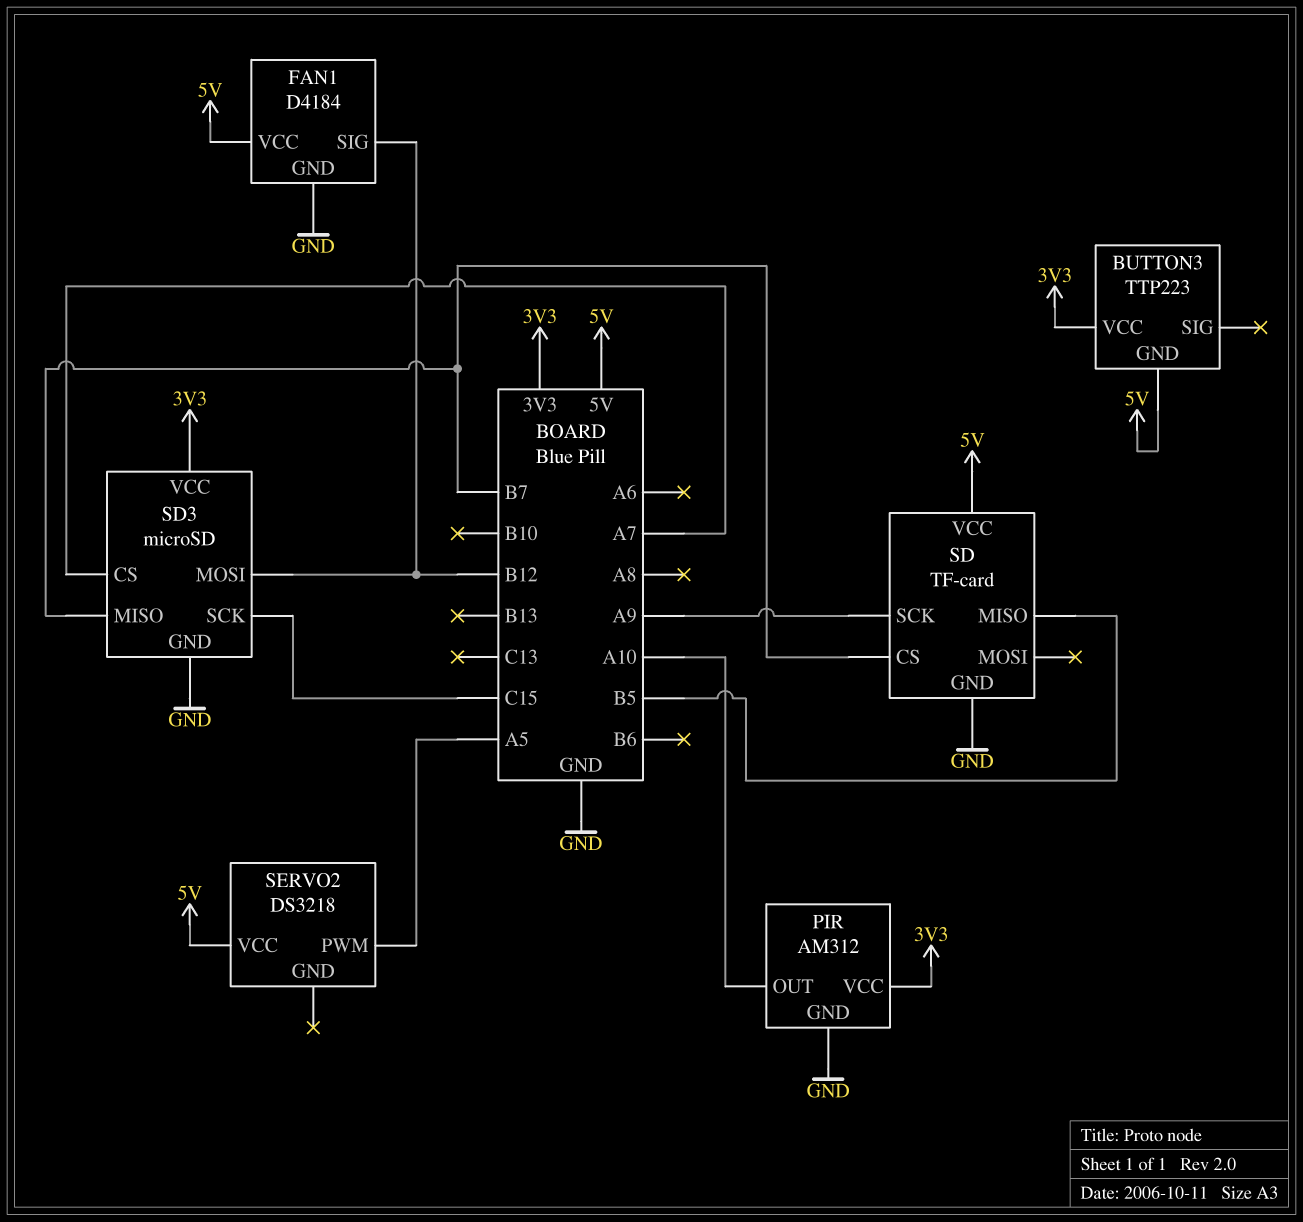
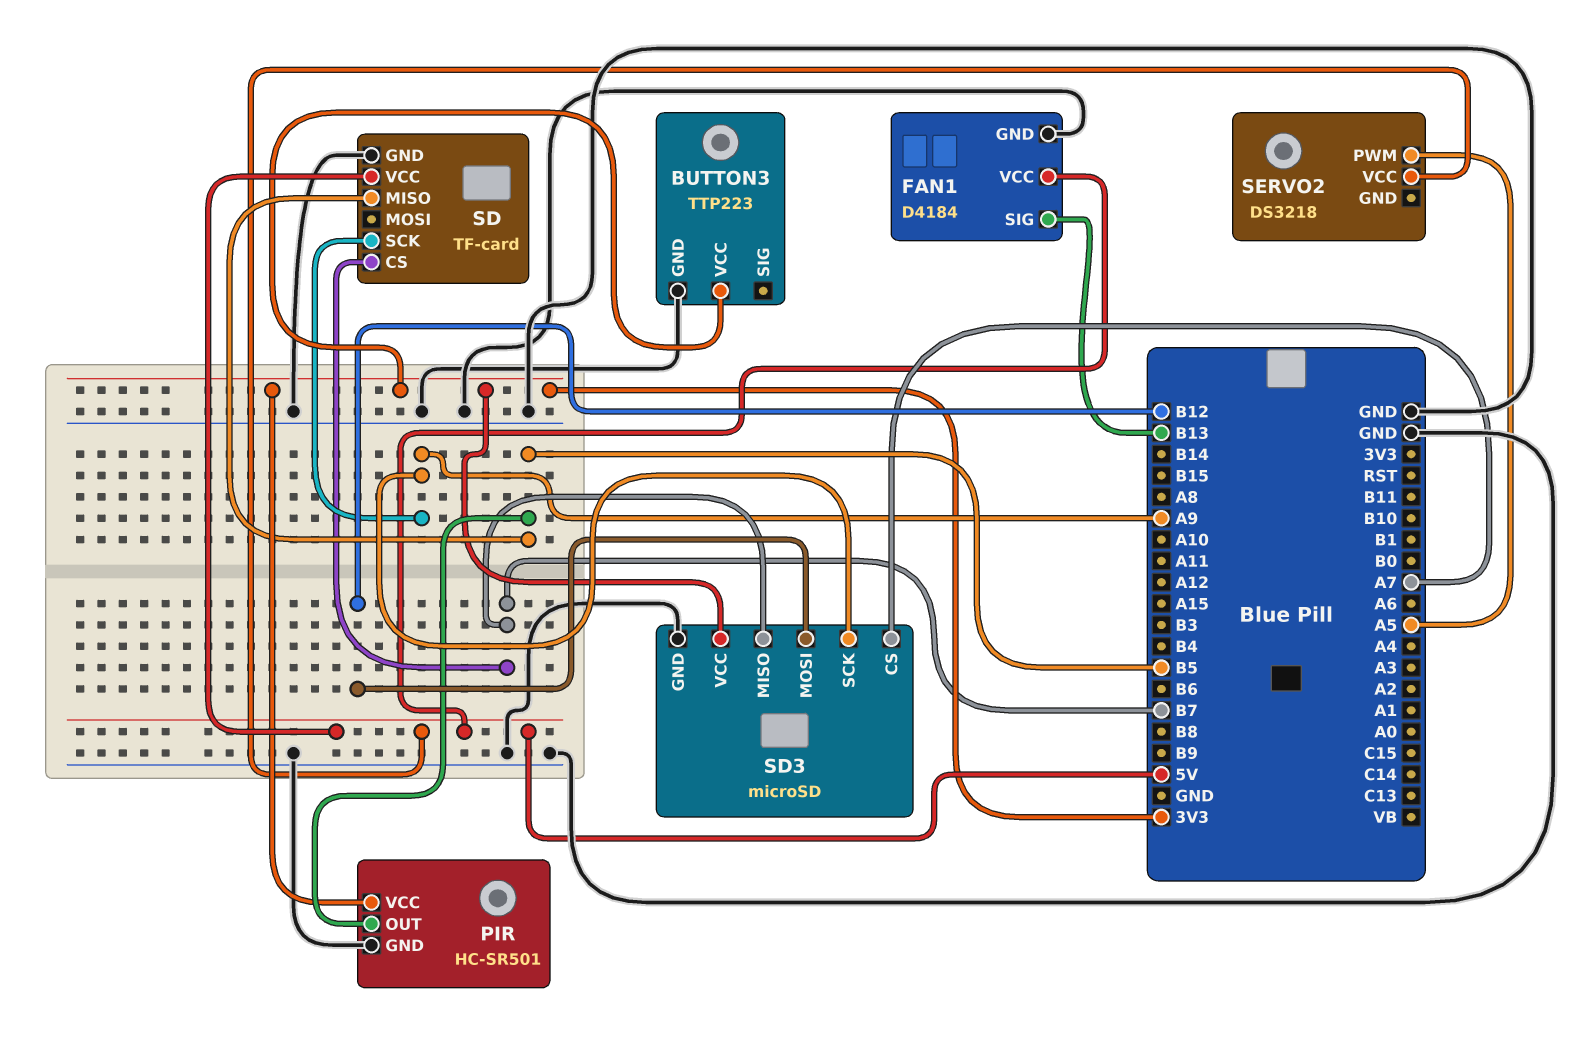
BUTTON3 pin GND: 5V -> GND
FAN1 pin SIG: B12 -> B13
PIR: AM312 -> HC-SR501
PIR pin OUT: A10 -> B5
SD3 pin SCK: C15 -> A9

